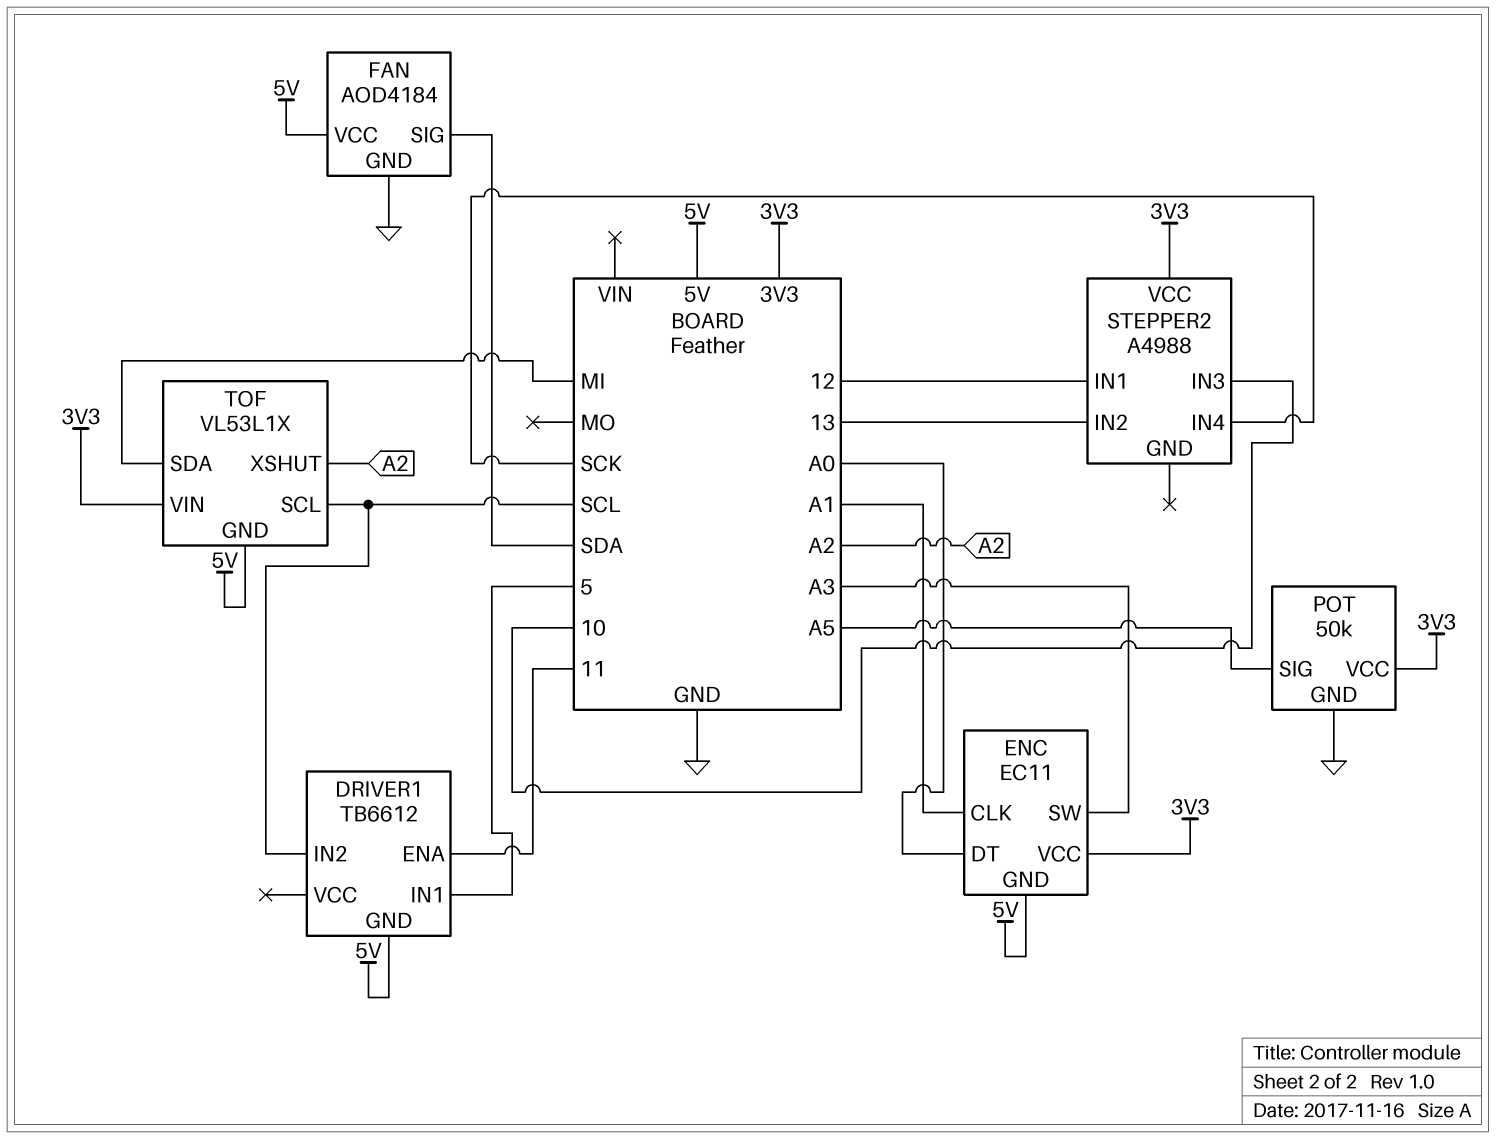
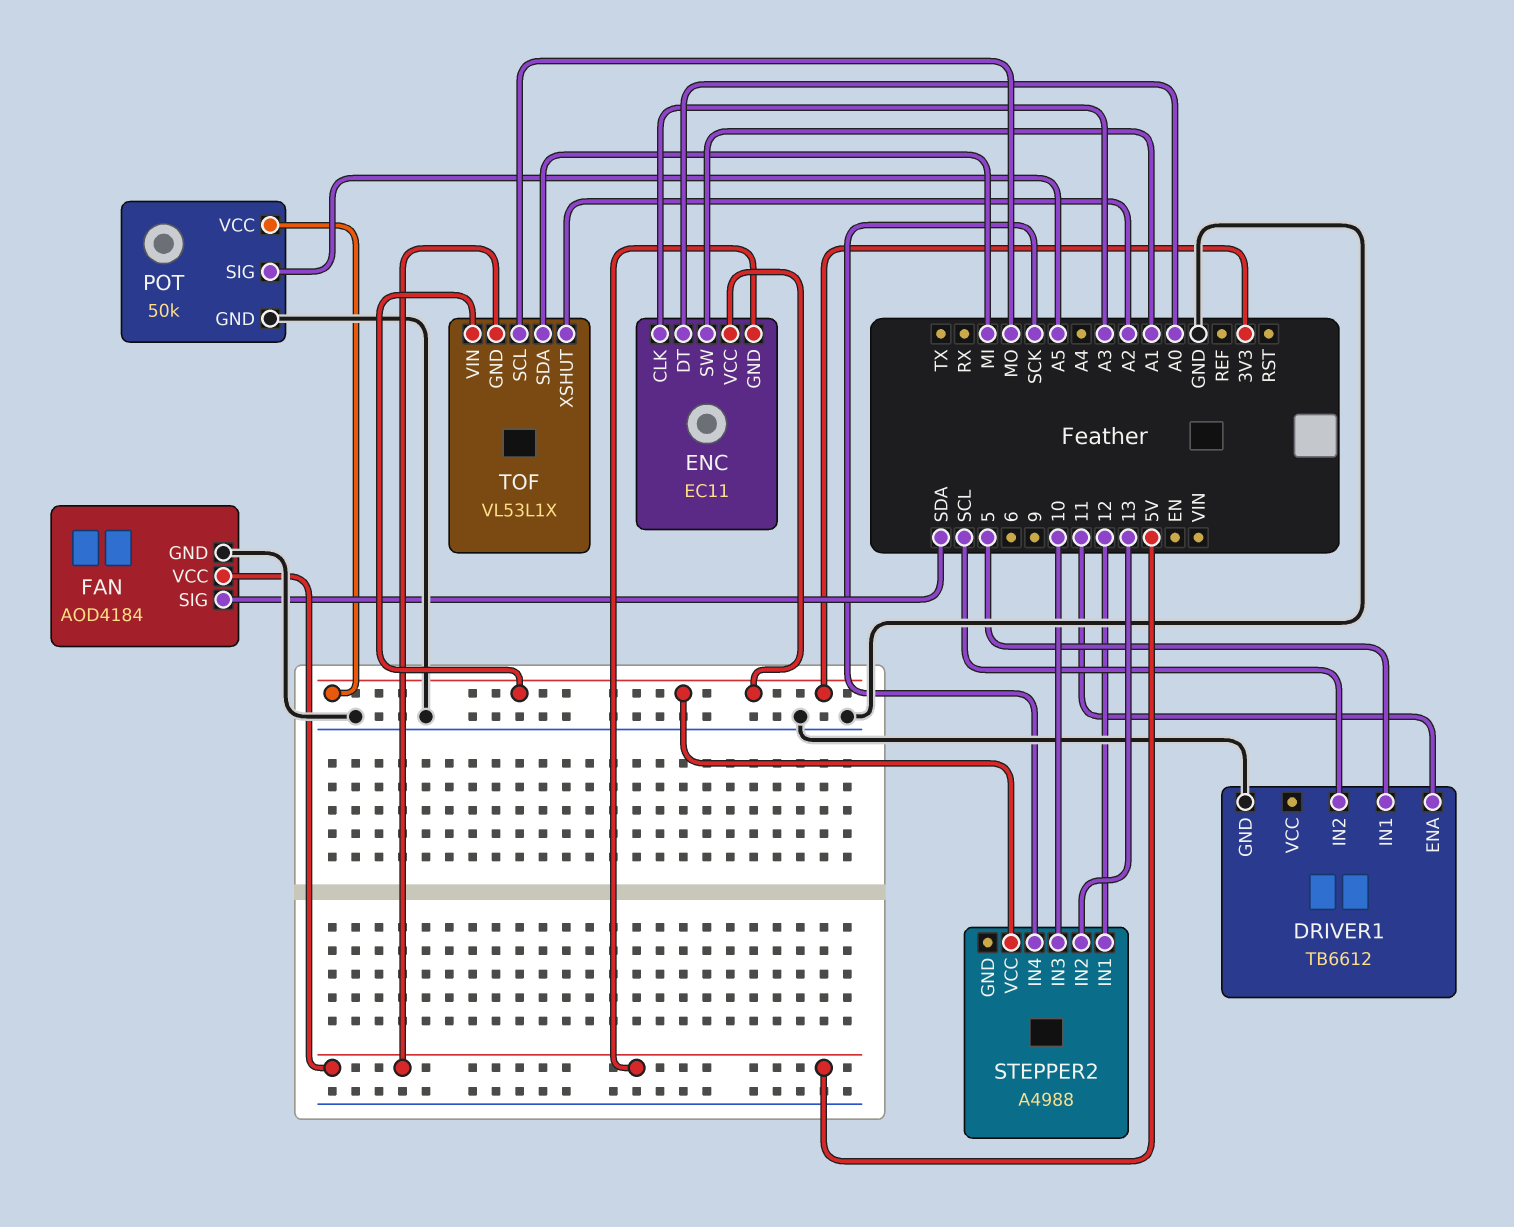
DRIVER1 pin GND: 5V -> GND
ENC pin CLK: A1 -> A3
ENC pin SW: A3 -> A1
TOF pin SCL: SCL -> MO

